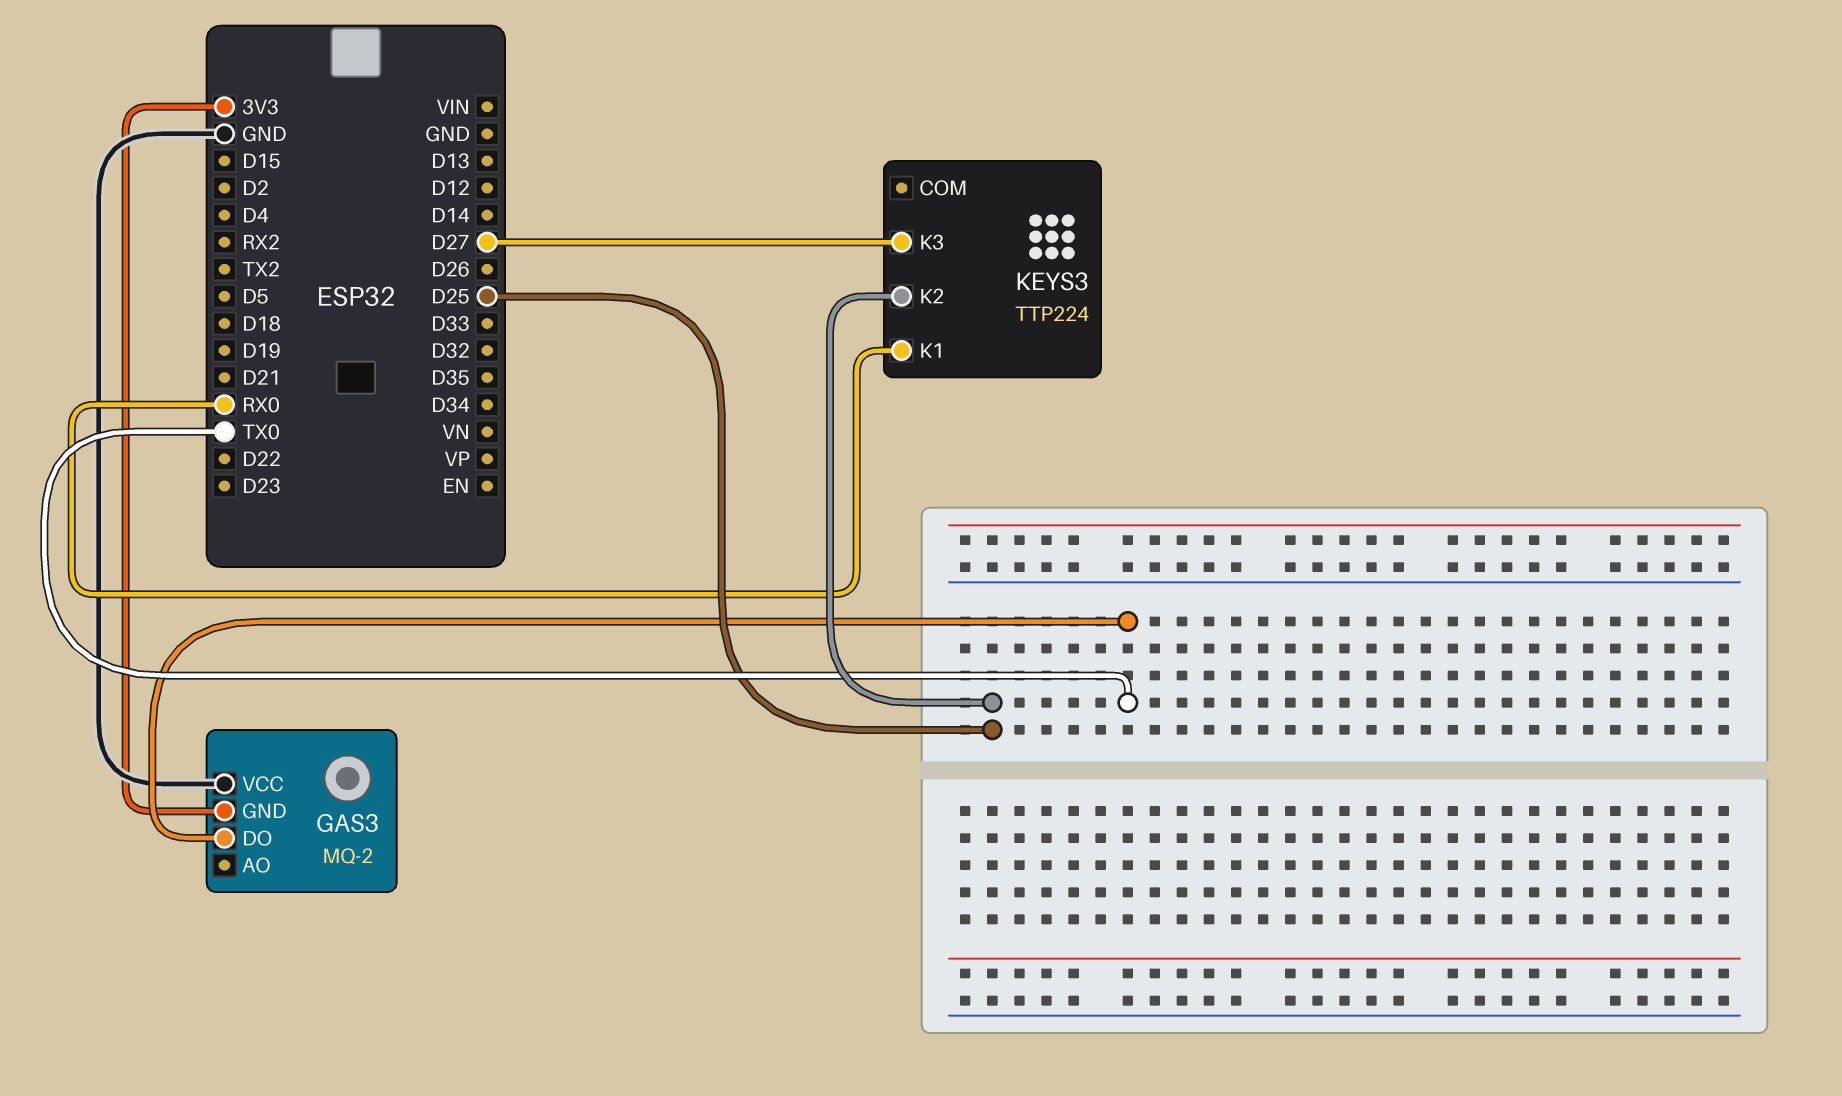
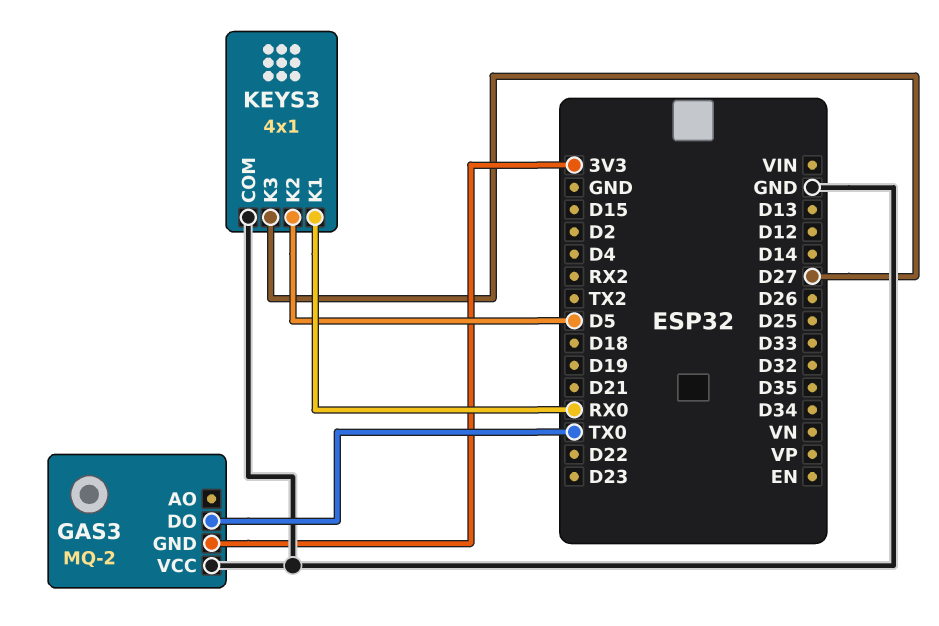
KEYS3: TTP224 -> 4x1
KEYS3 pin COM: none -> GND
KEYS3 pin K2: D25 -> D5

